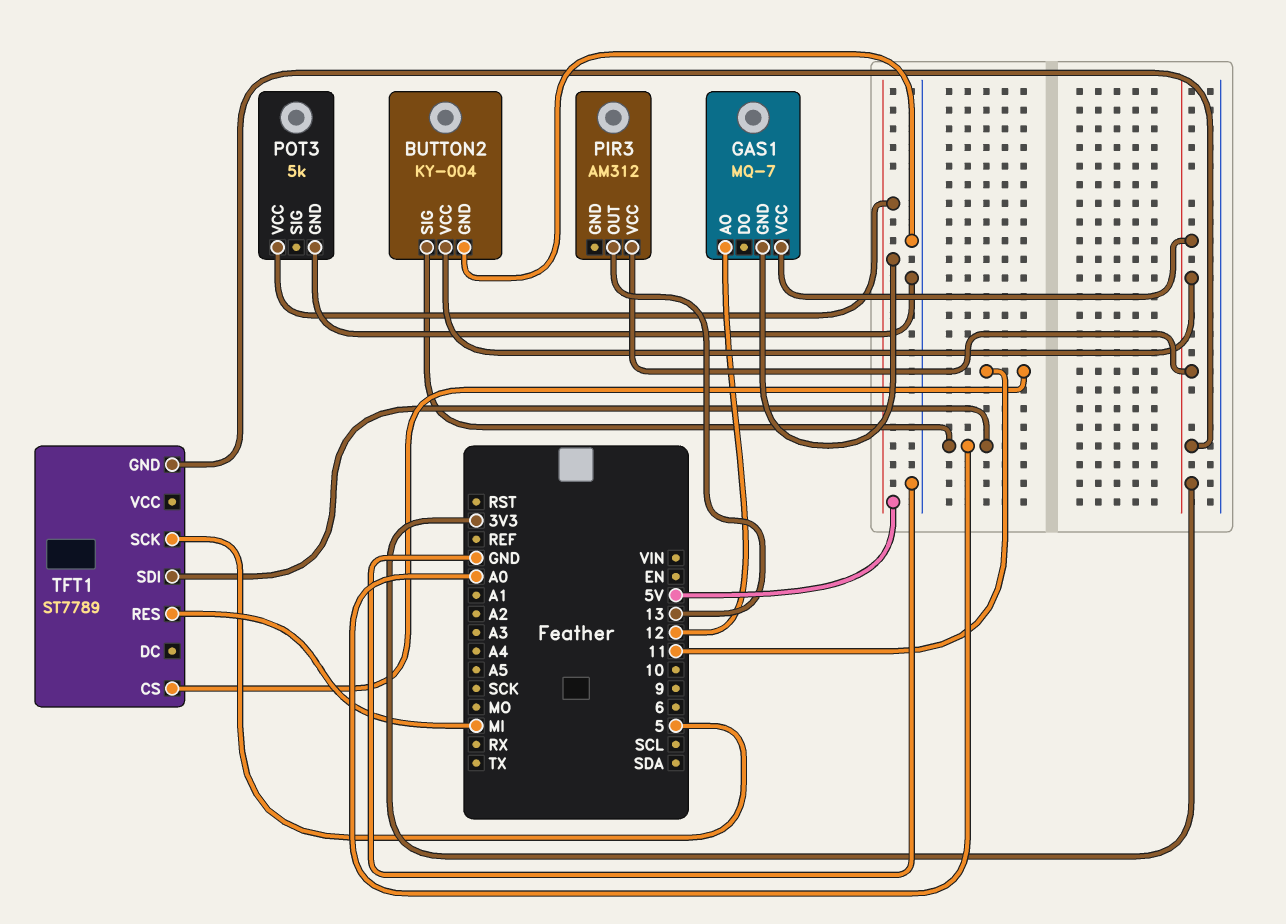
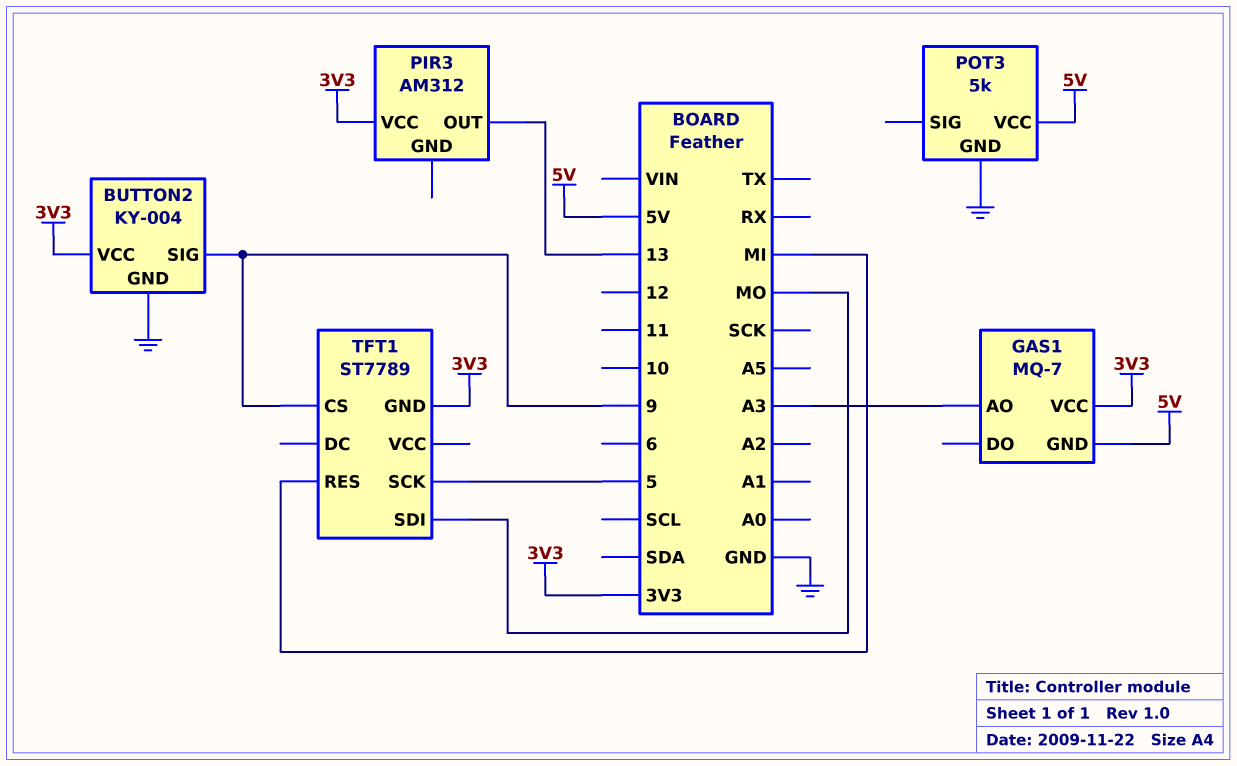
BUTTON2 pin SIG: A0 -> 9
GAS1 pin AO: 12 -> A3
TFT1 pin CS: 11 -> 9
TFT1 pin SDI: A0 -> MO

